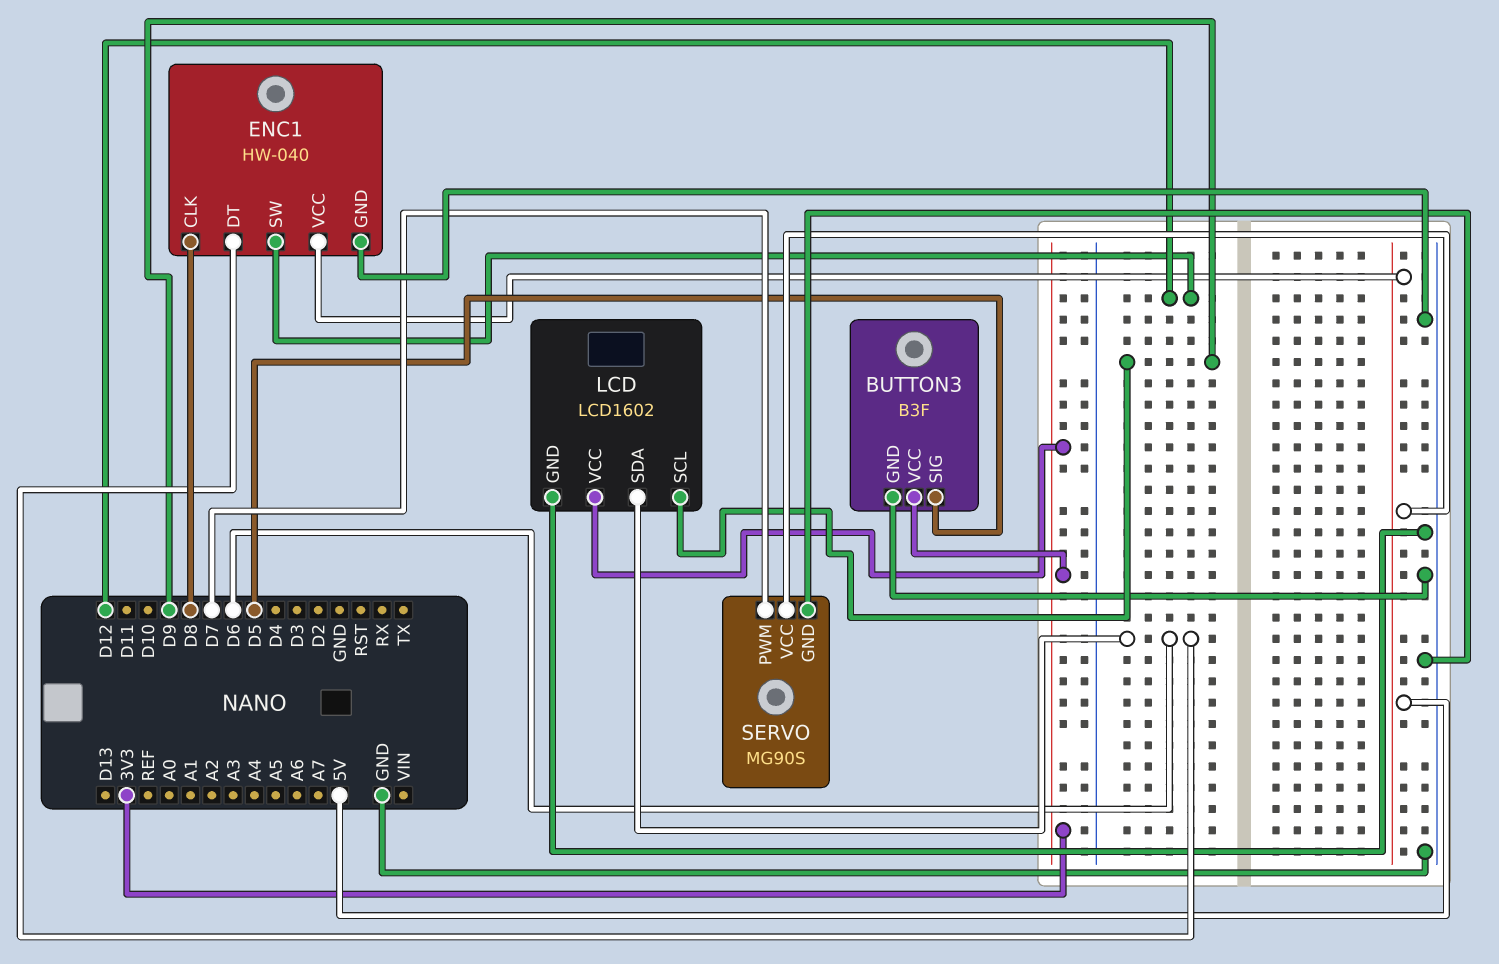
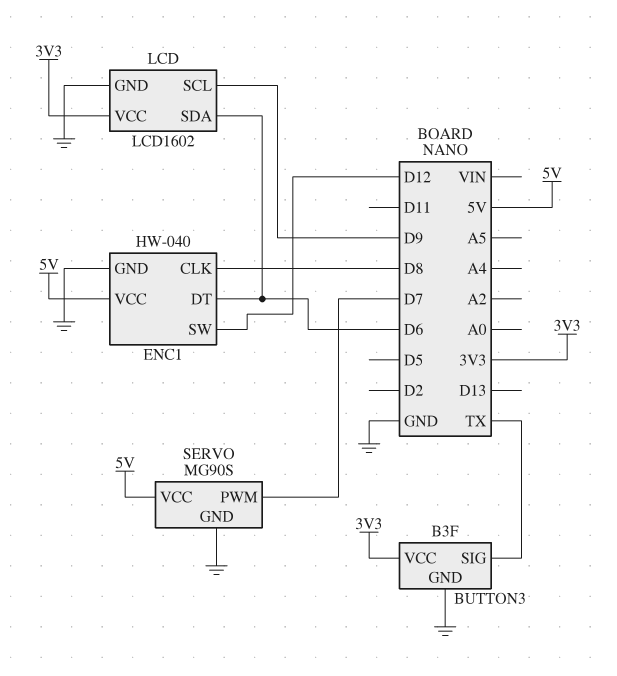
BUTTON3 pin SIG: D5 -> TX

